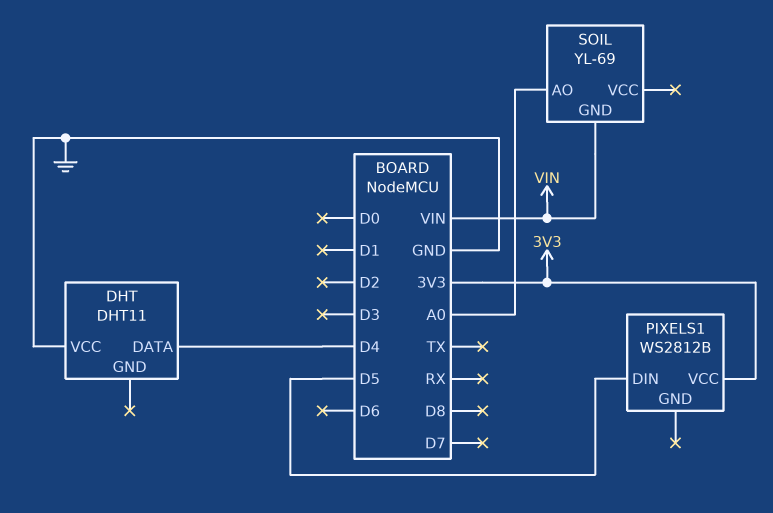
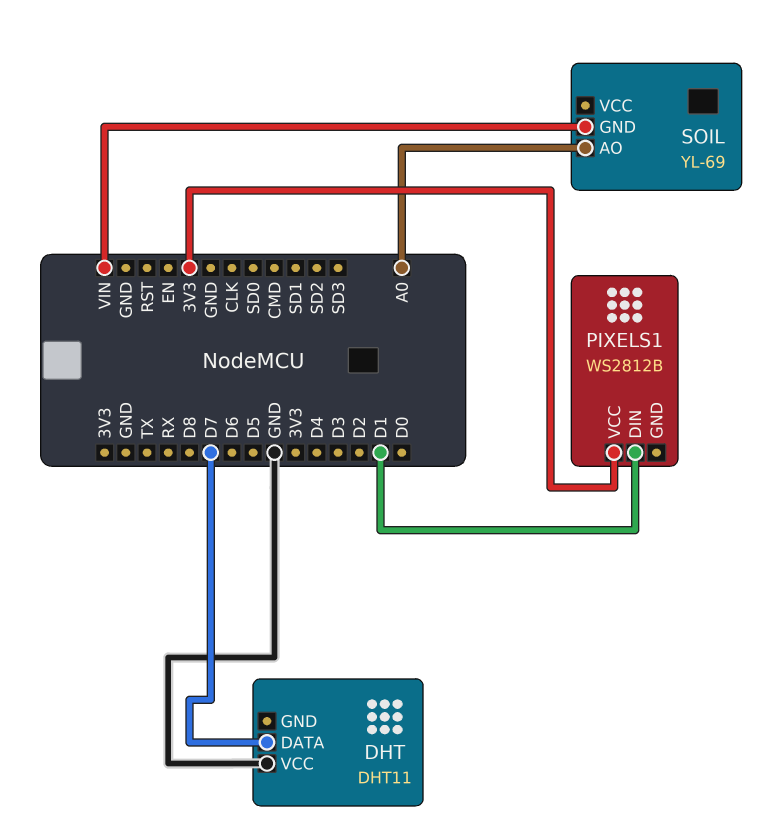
DHT pin DATA: D4 -> D7
PIXELS1 pin DIN: D5 -> D1

